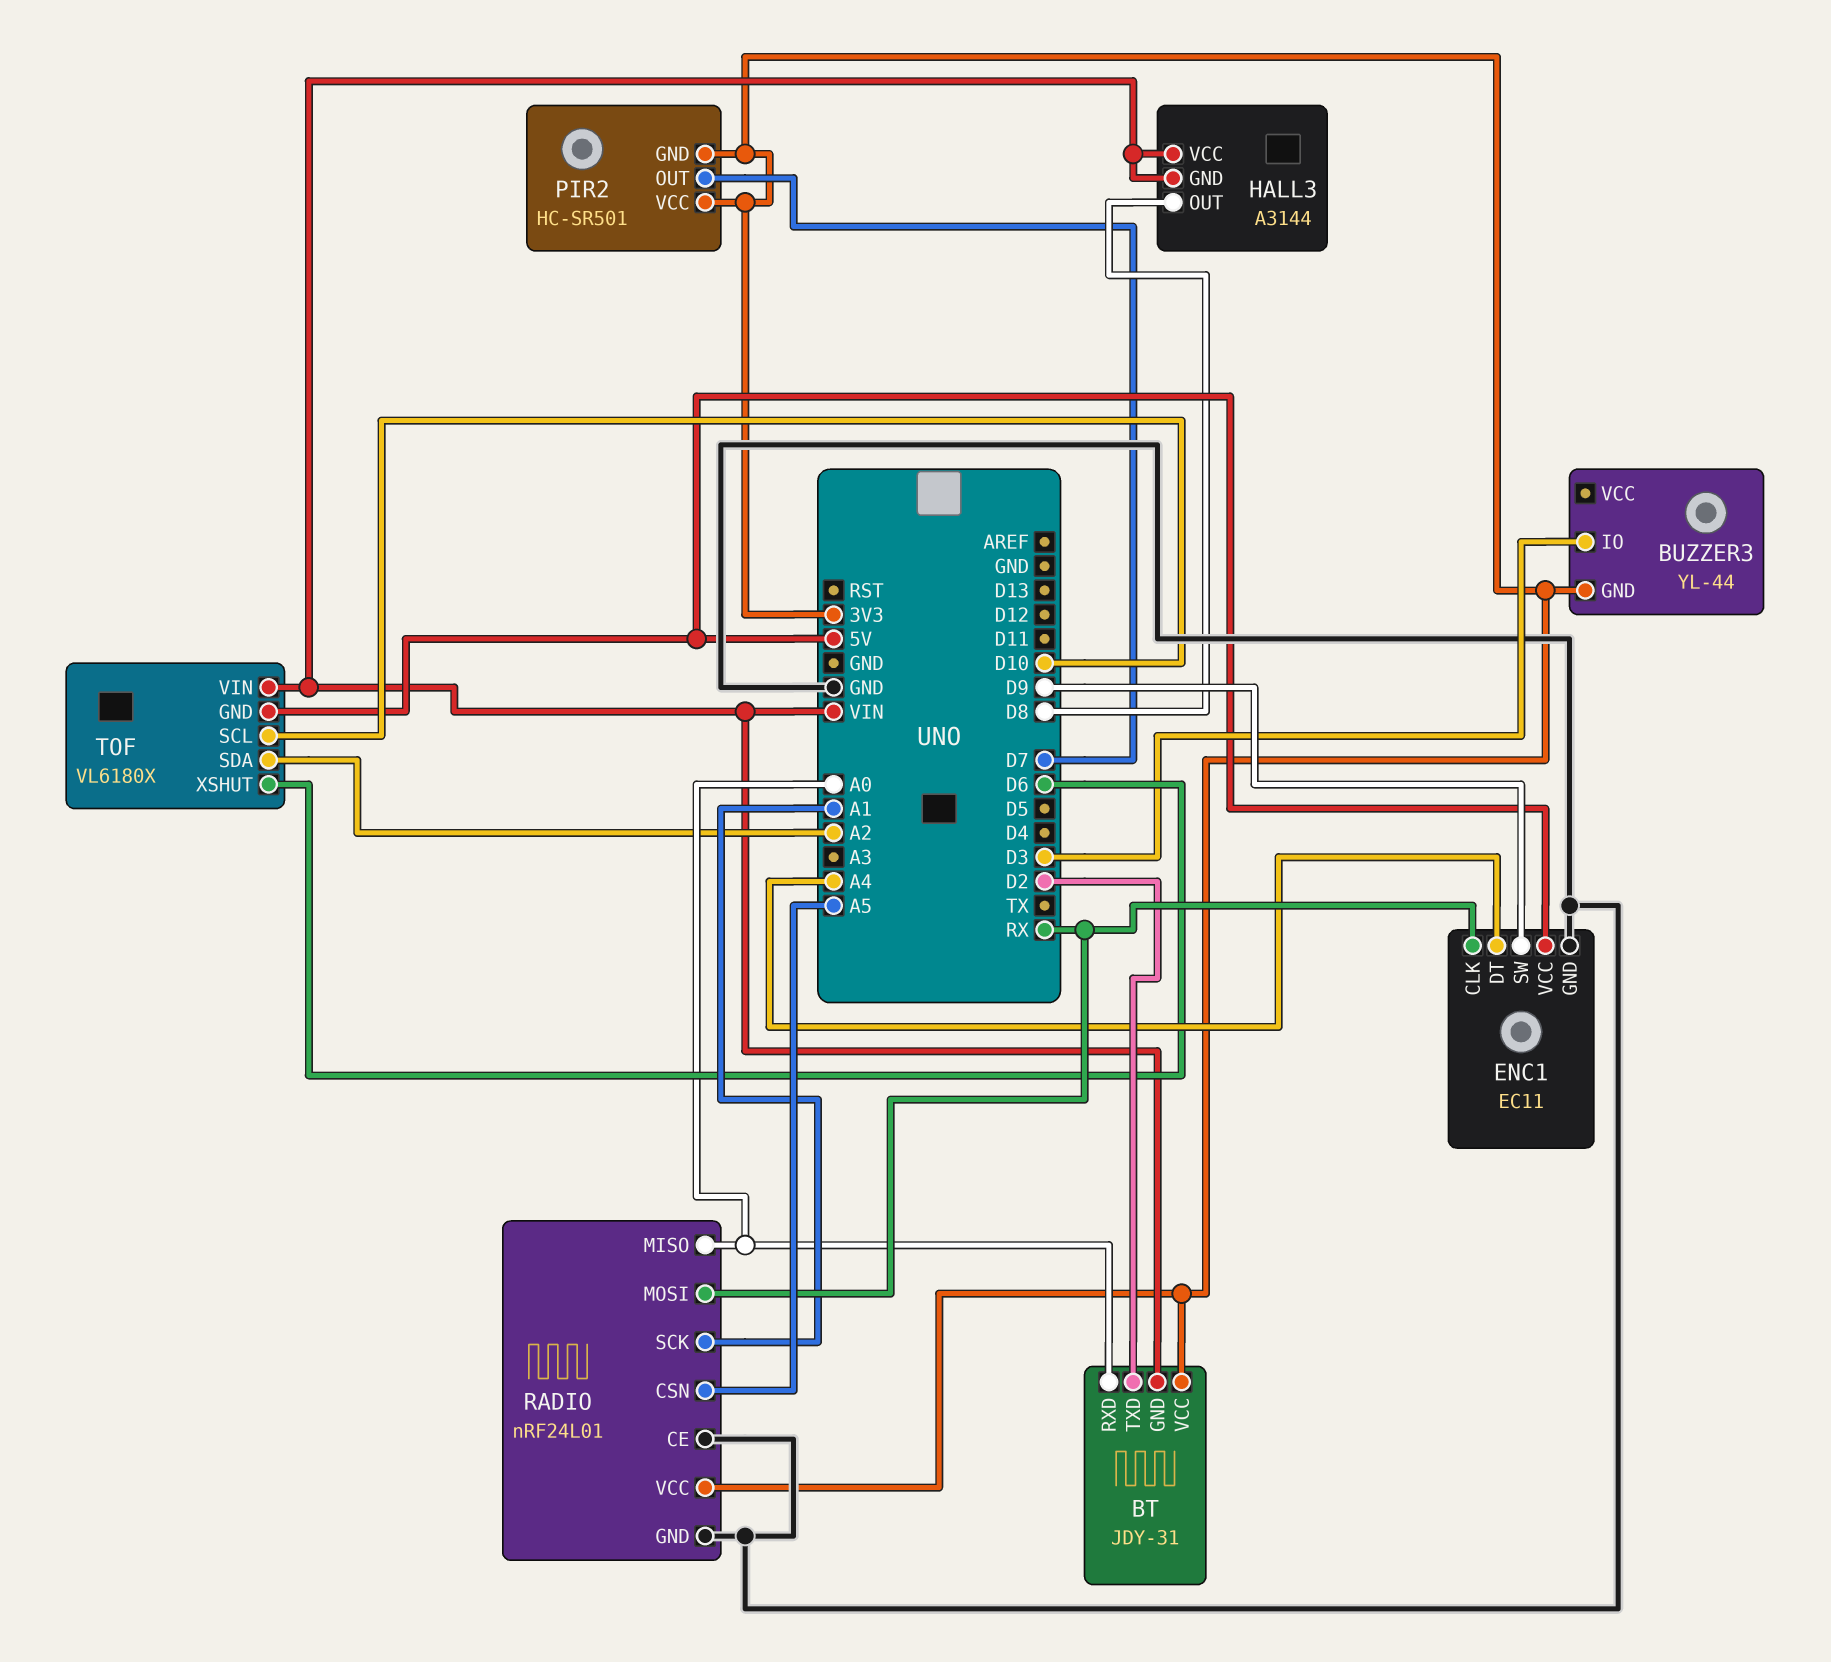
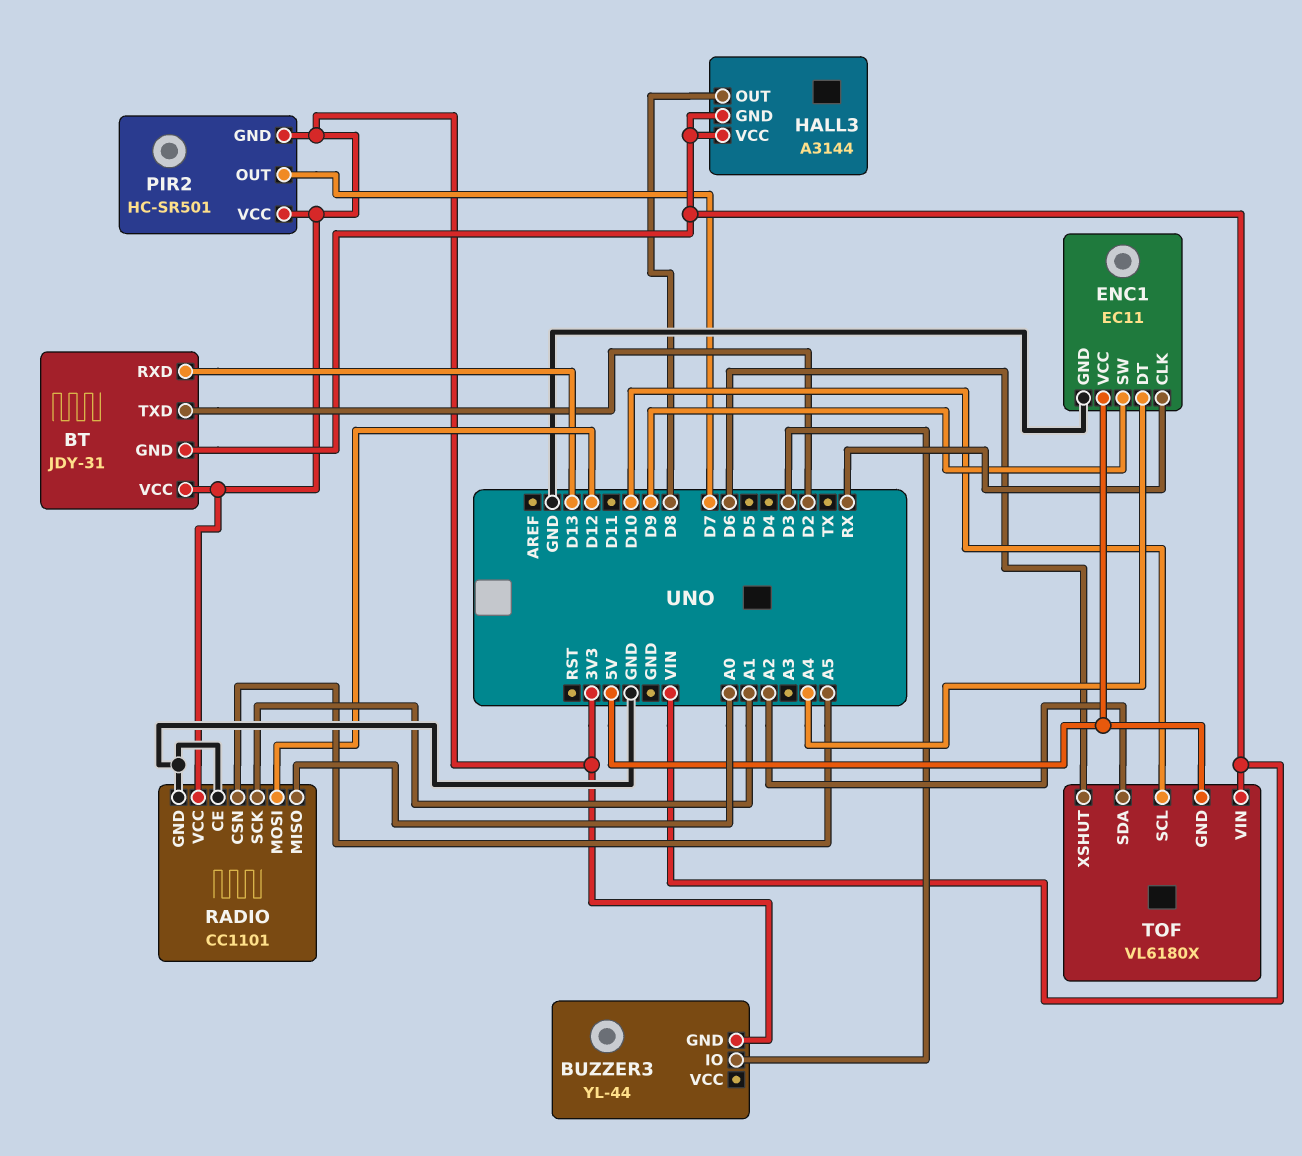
BT pin RXD: A0 -> D13
RADIO: nRF24L01 -> CC1101
RADIO pin MOSI: RX -> D12

